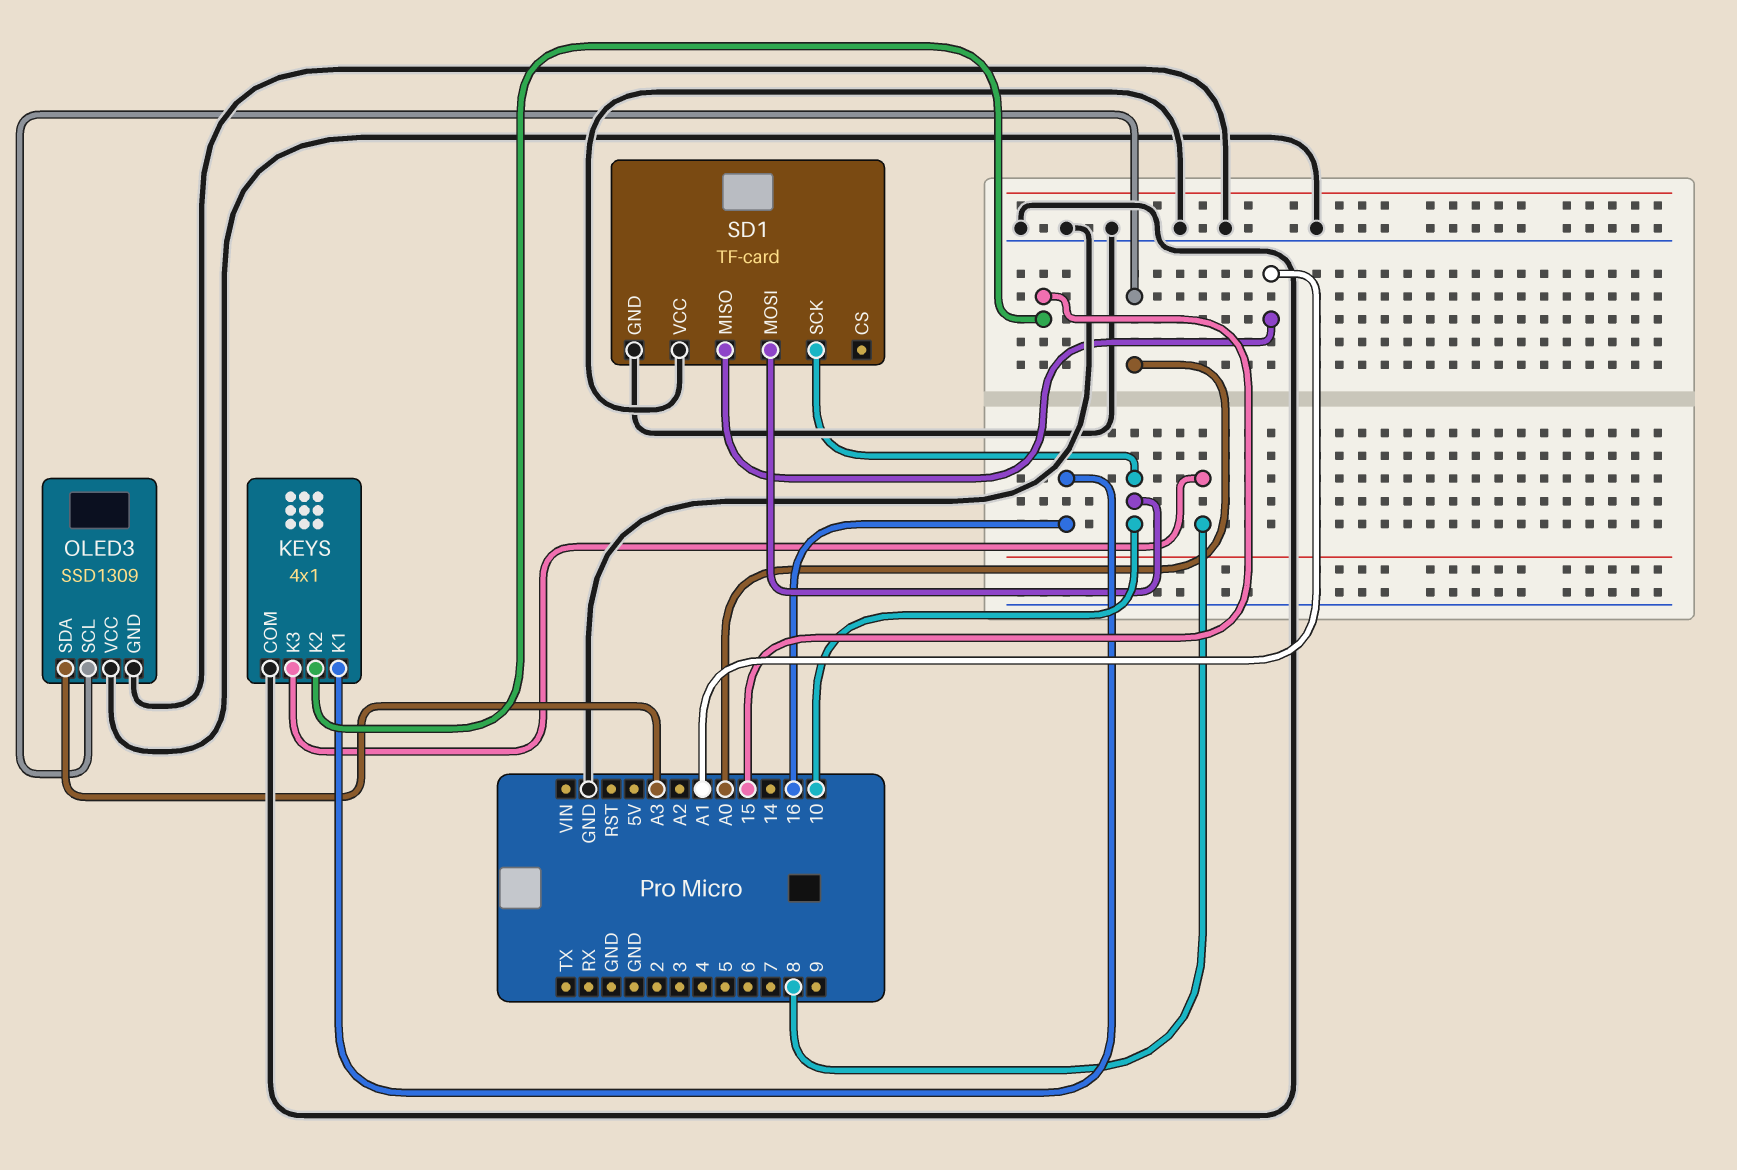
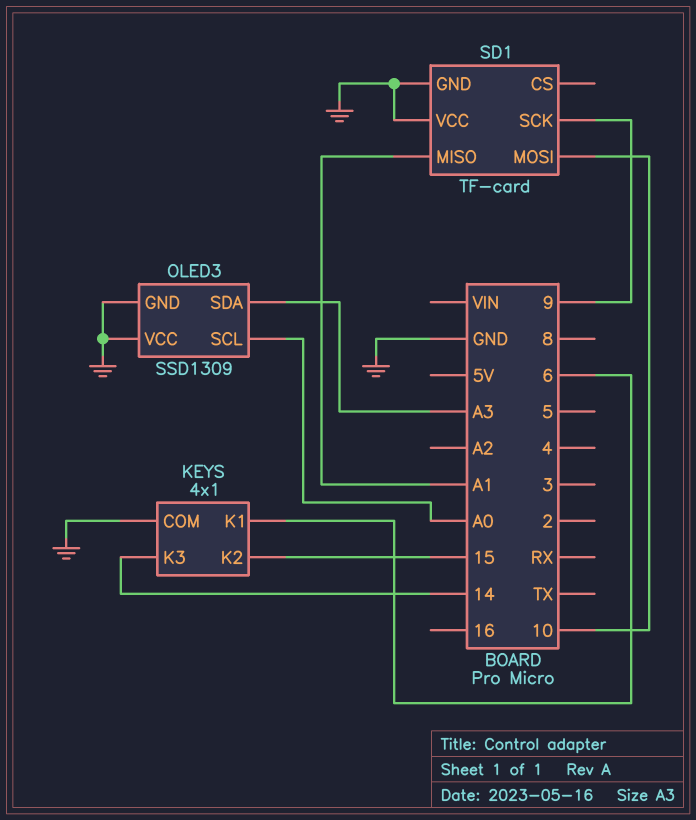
KEYS pin K1: 16 -> 6
KEYS pin K3: 8 -> 14
SD1 pin SCK: 10 -> 9

